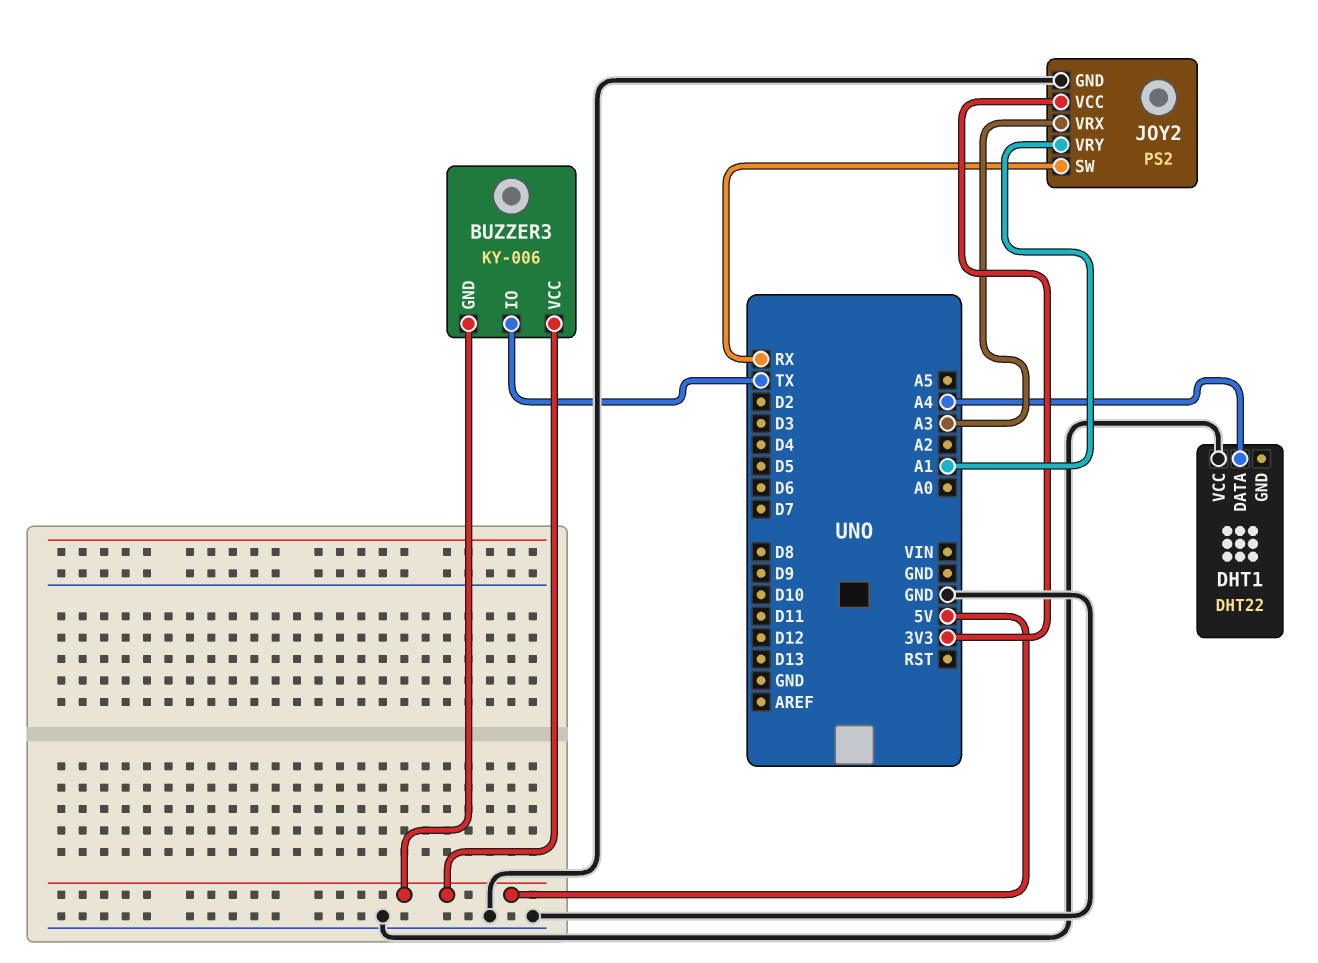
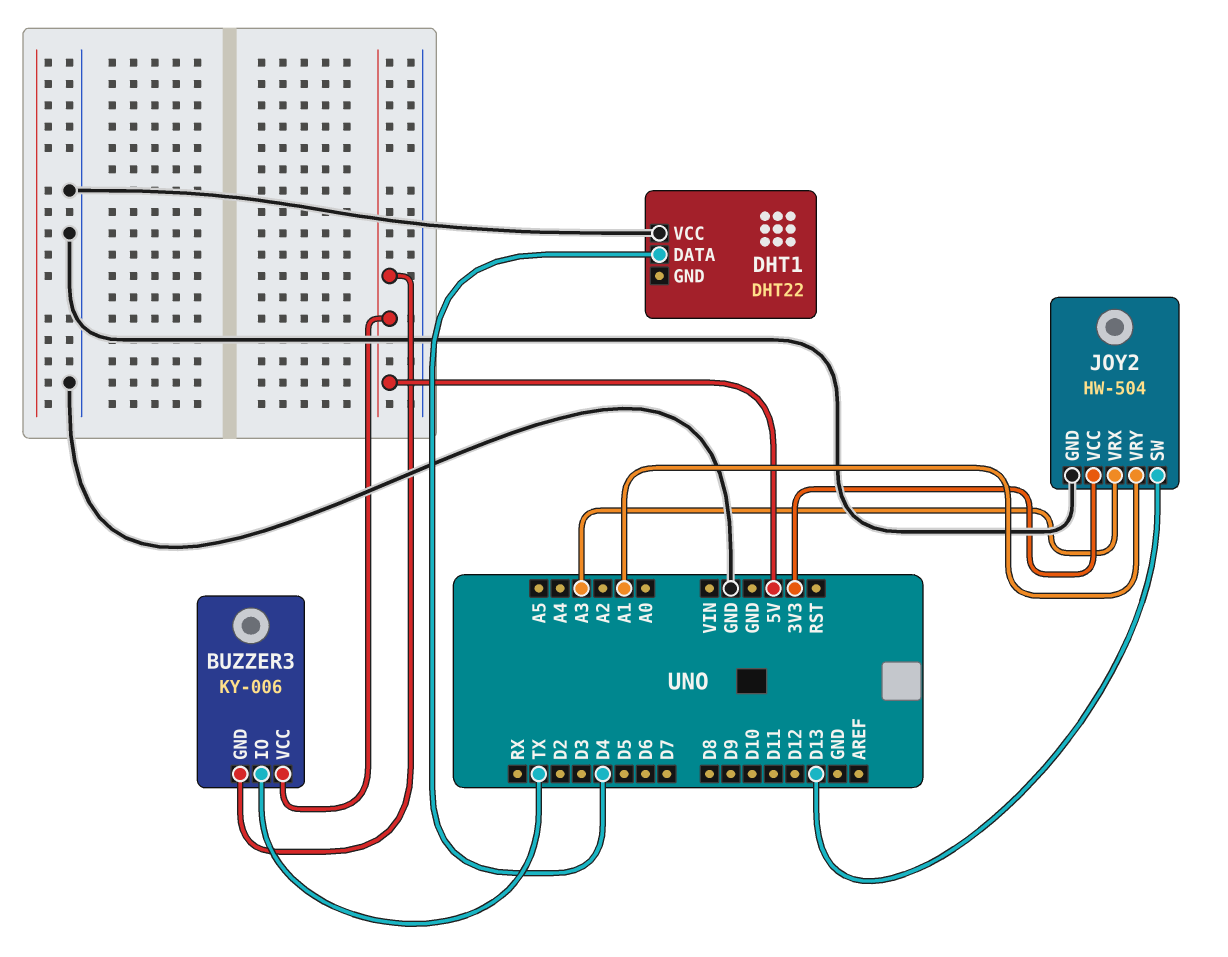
DHT1 pin DATA: A4 -> D4
JOY2: PS2 -> HW-504
JOY2 pin SW: RX -> D13

